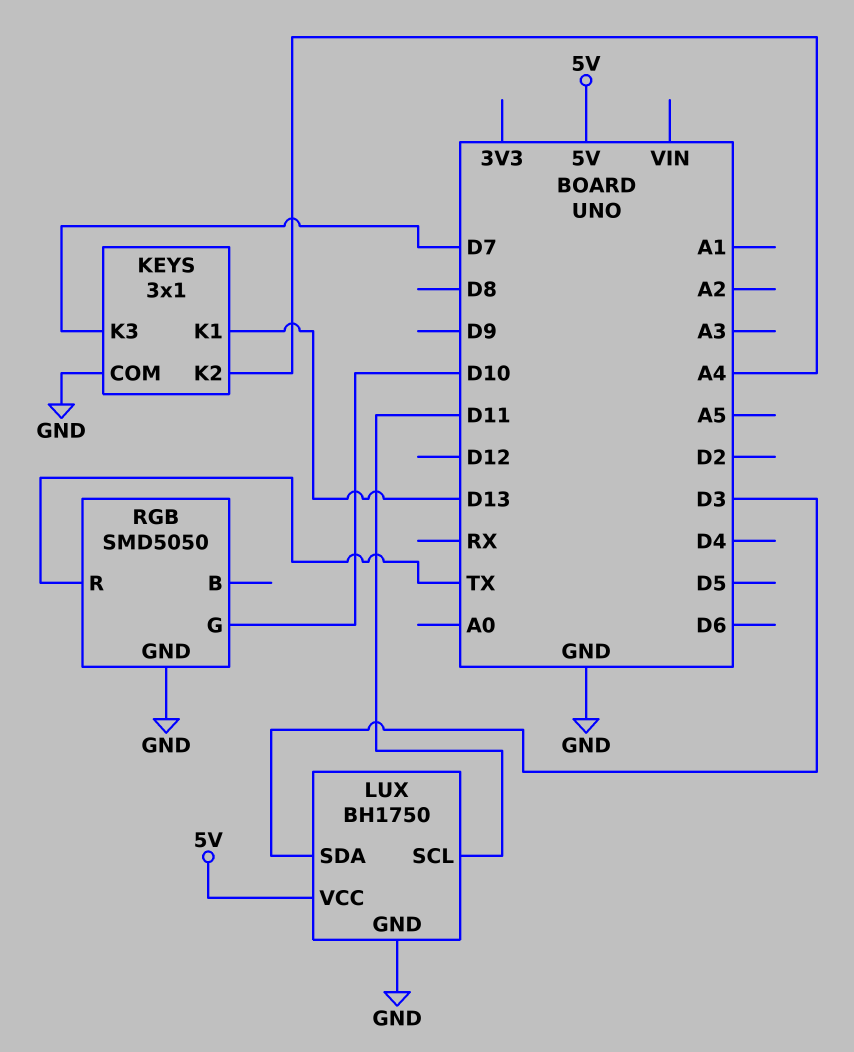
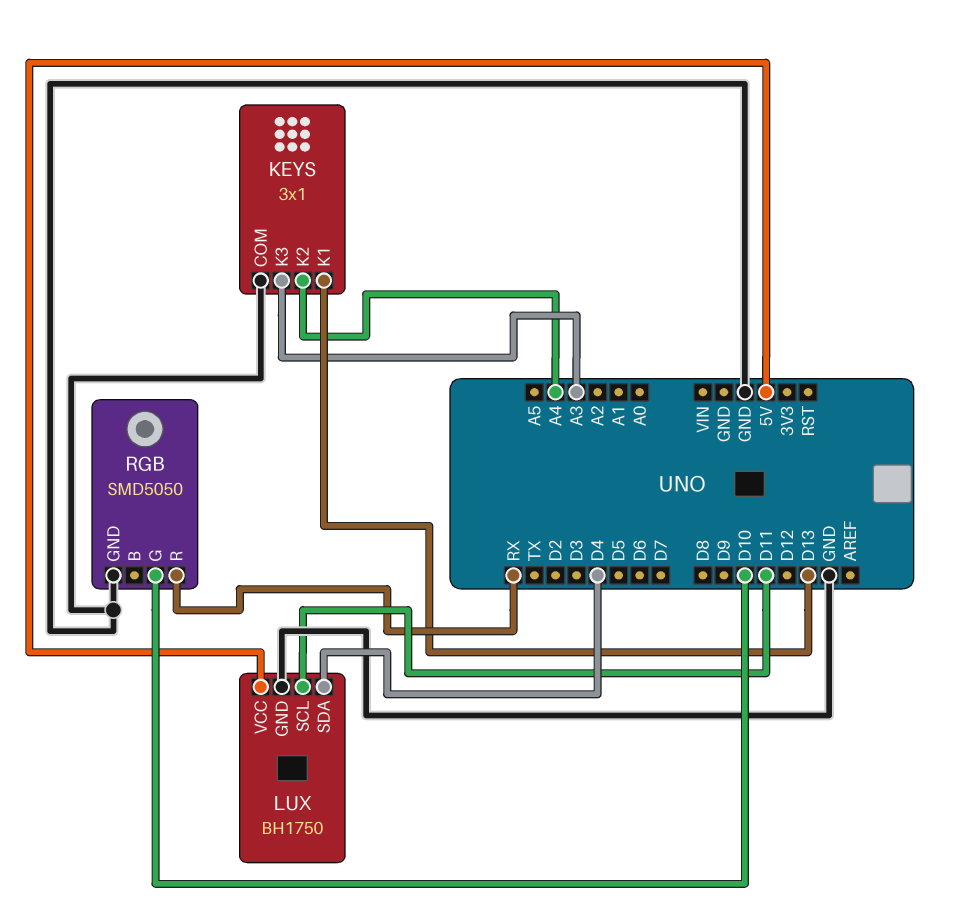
KEYS pin K3: D7 -> A3
LUX pin SDA: D3 -> D4
RGB pin R: TX -> RX

